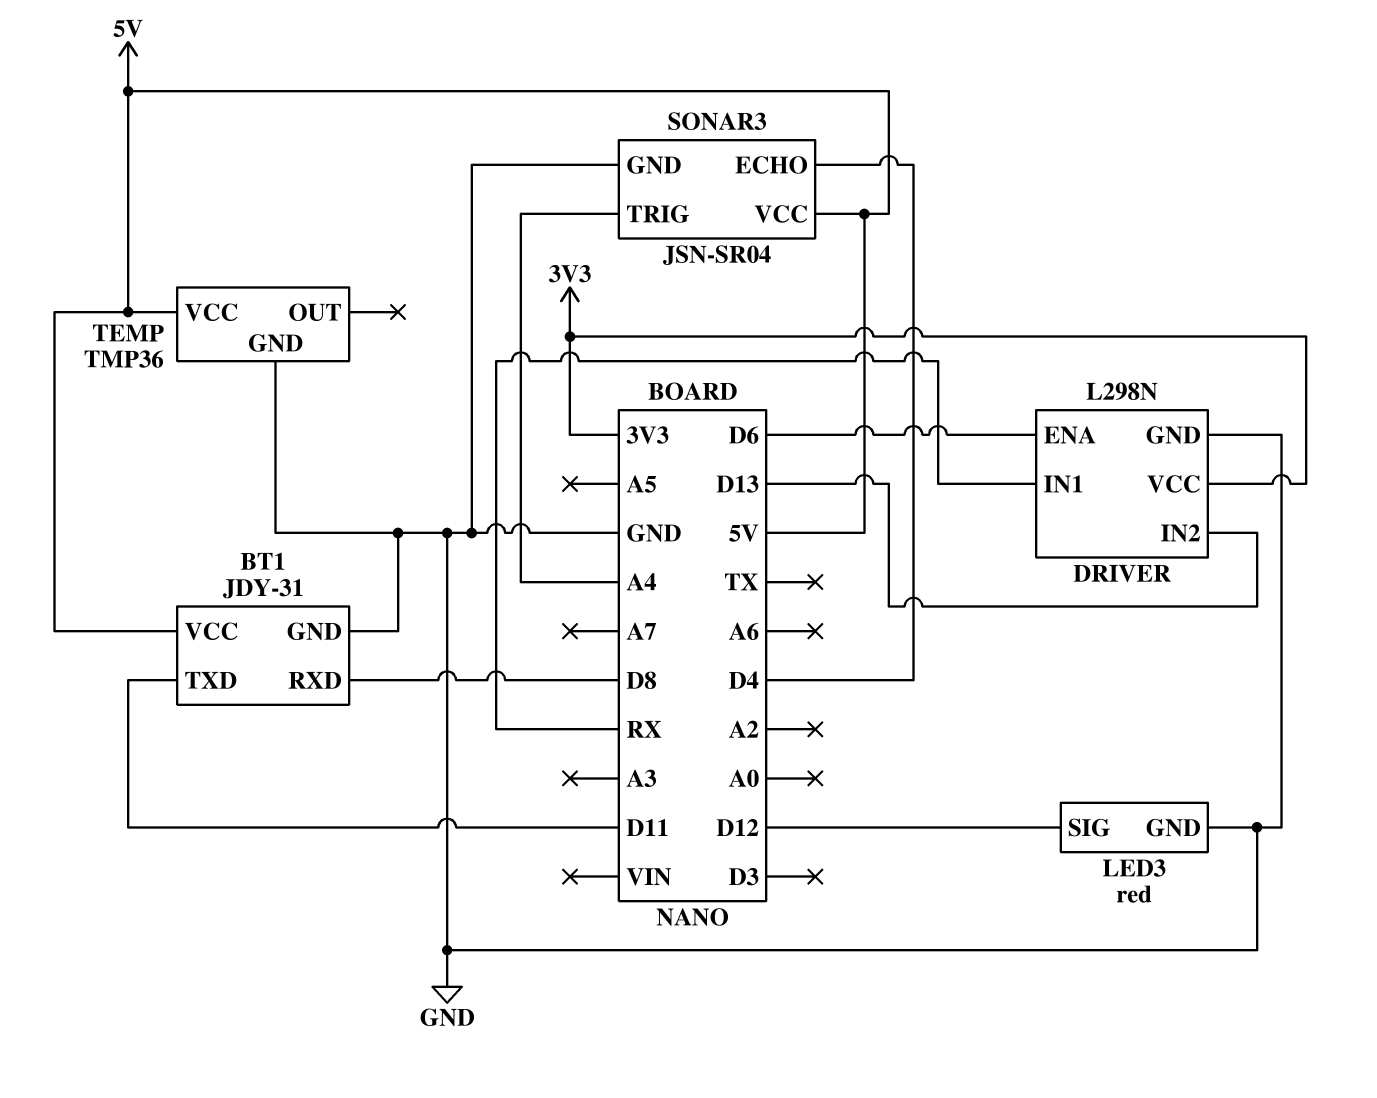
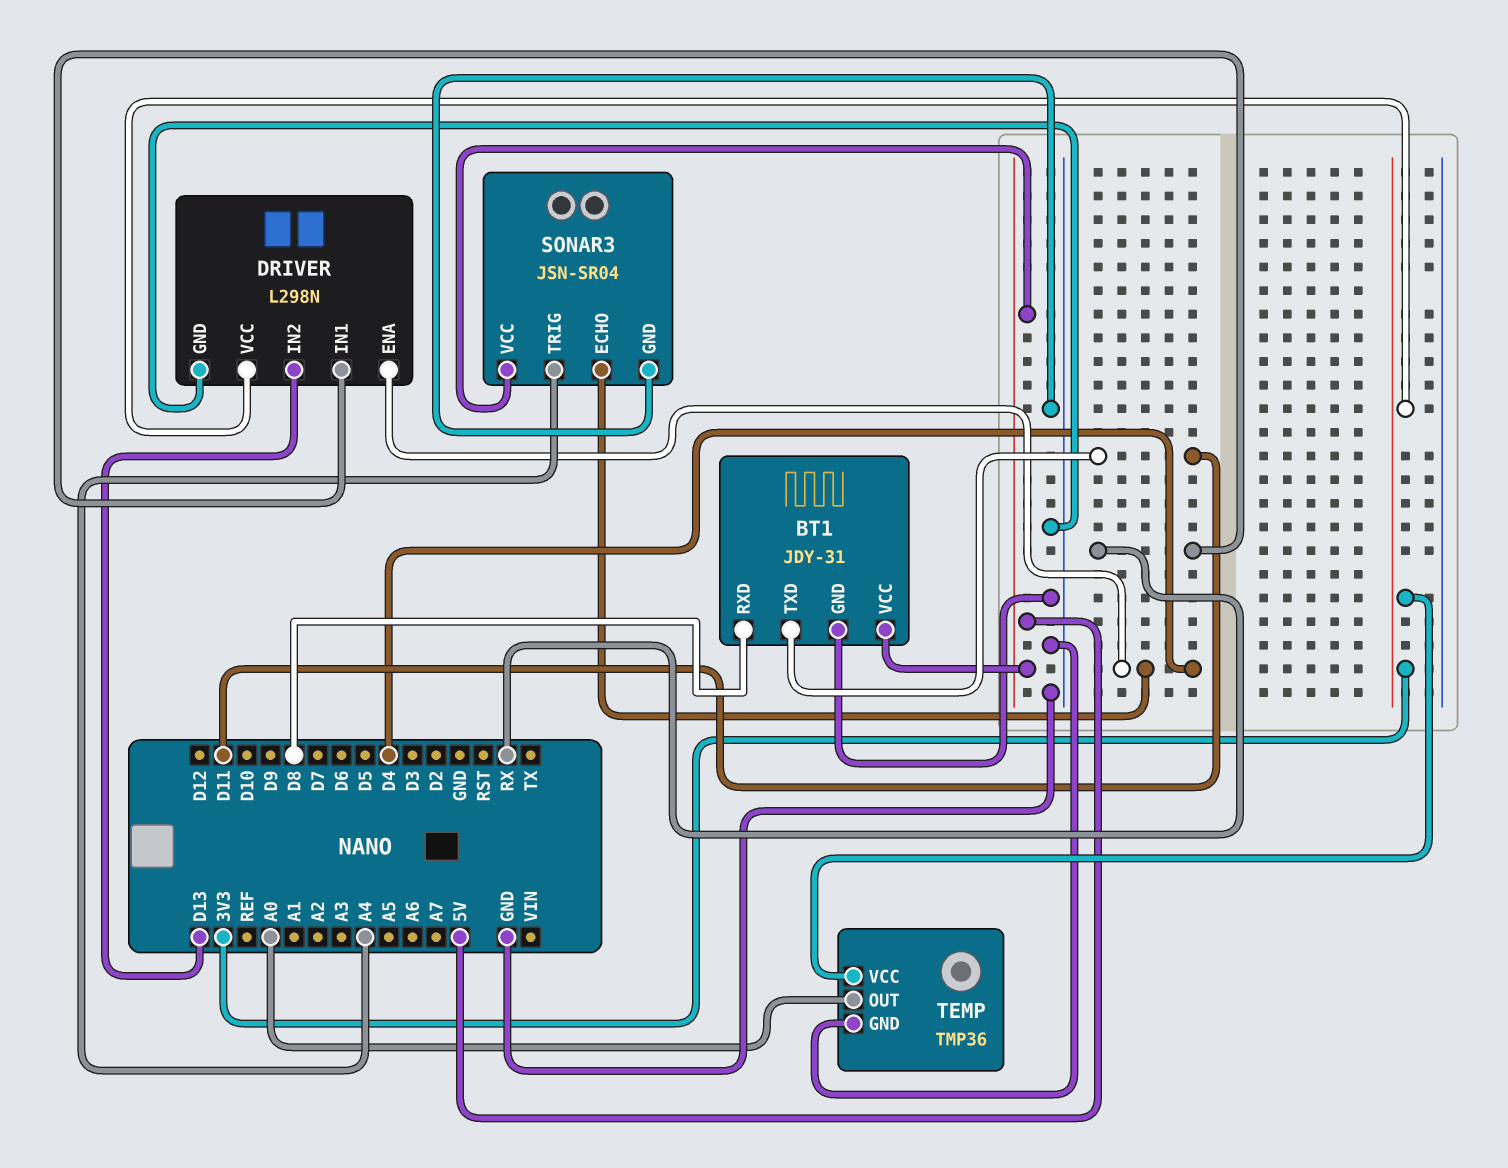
DRIVER pin ENA: D6 -> D4
LED3: red -> none
LED3 pin GND: GND -> none
LED3 pin SIG: D12 -> none
TEMP pin OUT: none -> A0
TEMP pin VCC: 5V -> 3V3

